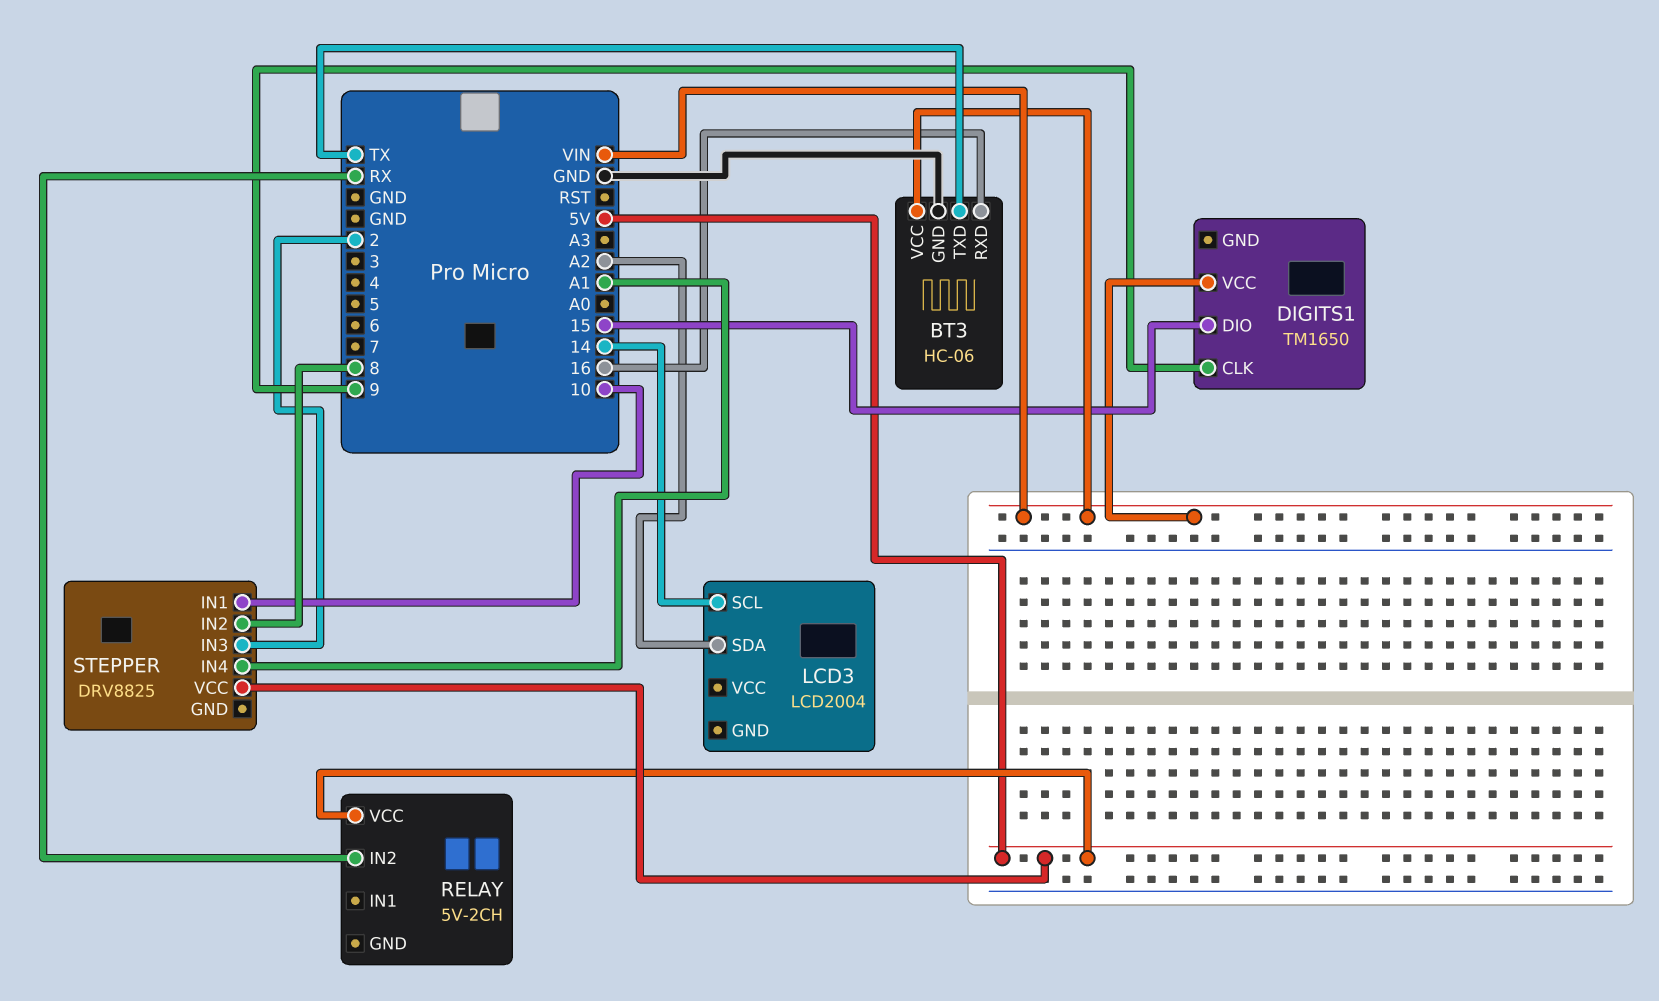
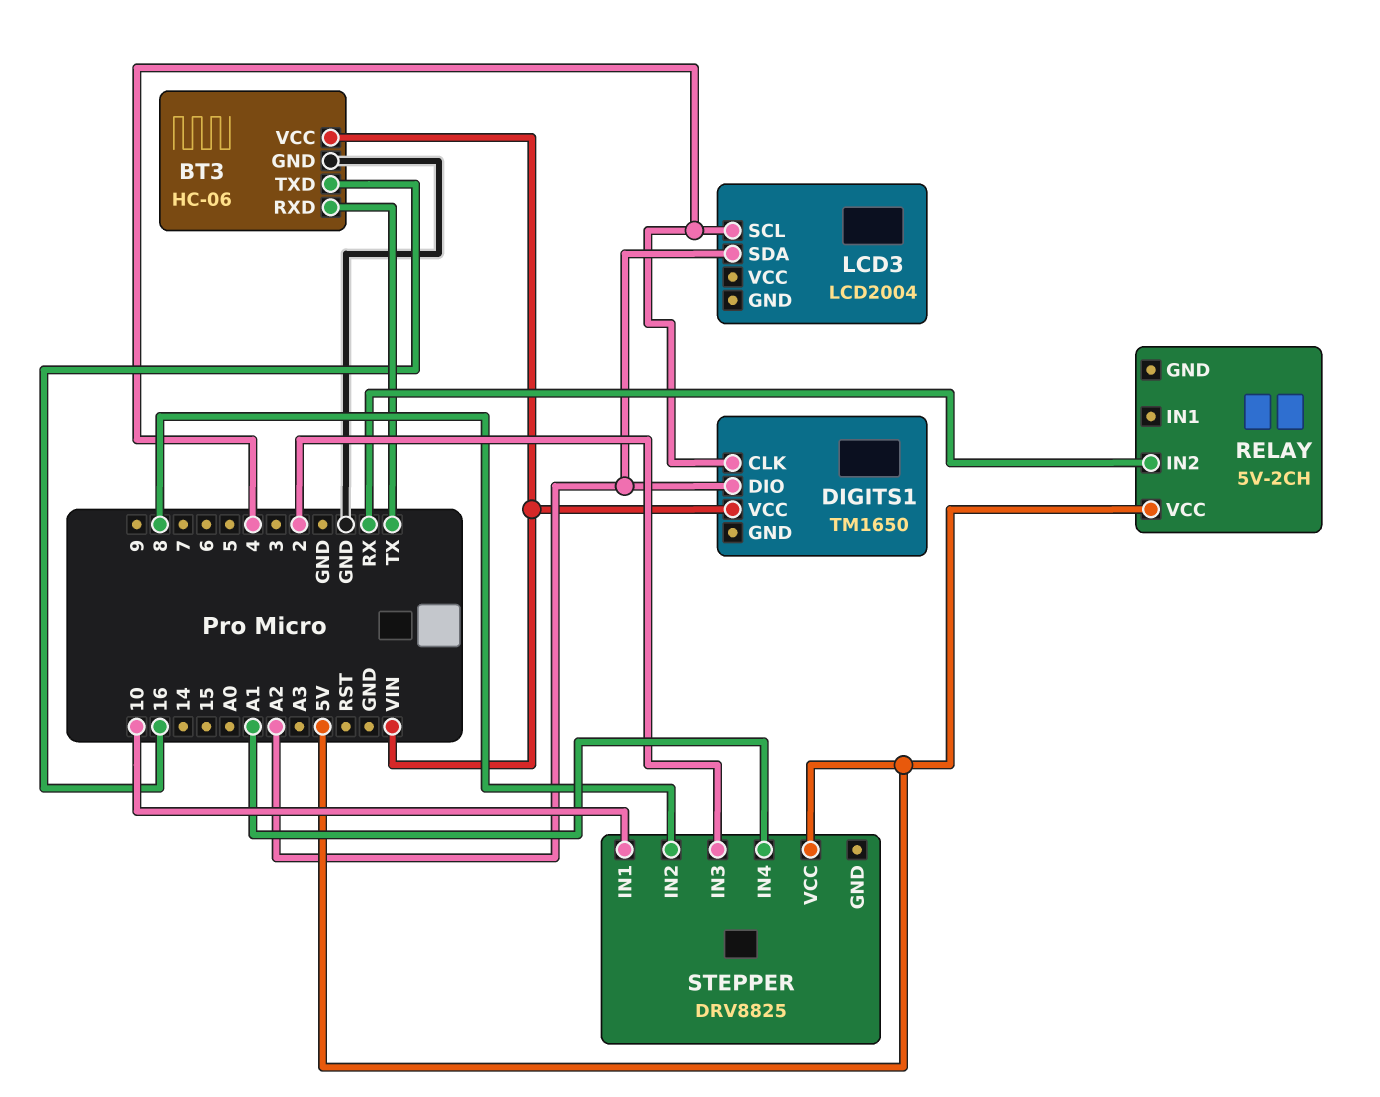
BT3 pin RXD: 16 -> TX
BT3 pin TXD: TX -> 16
DIGITS1 pin CLK: 9 -> 4
DIGITS1 pin DIO: 15 -> A2
LCD3 pin SCL: 14 -> 4

